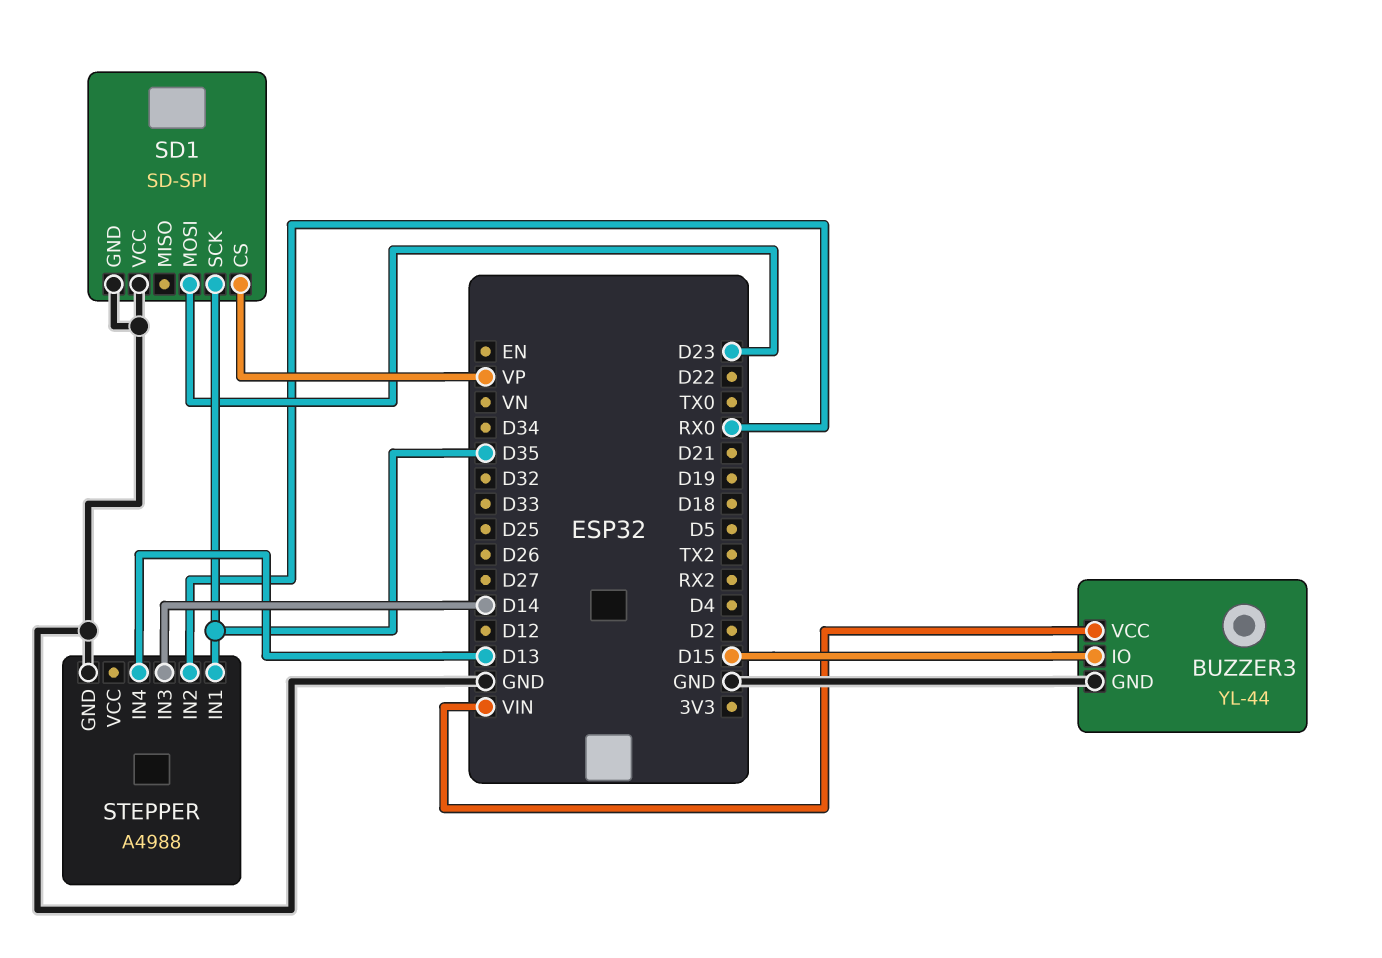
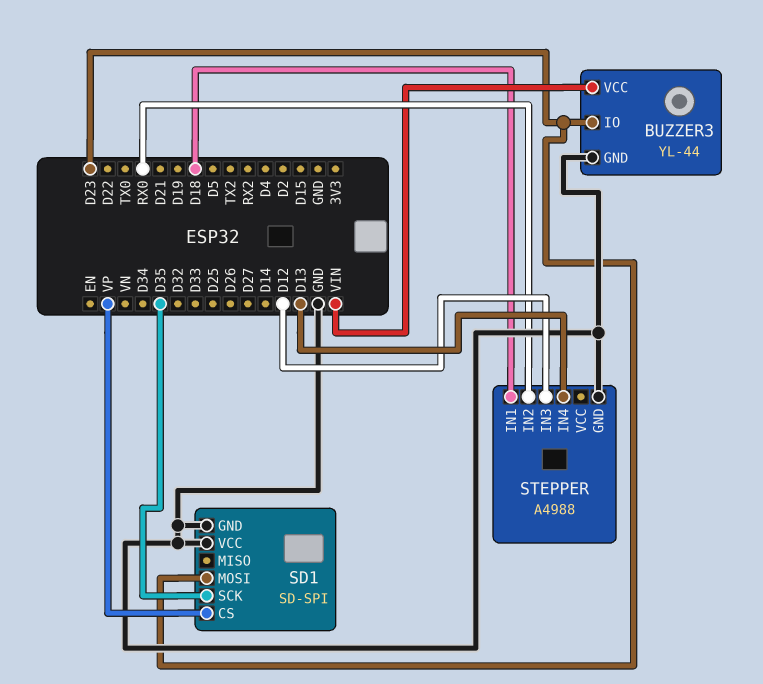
BUZZER3 pin IO: D15 -> D23
STEPPER pin IN1: D35 -> D18
STEPPER pin IN3: D14 -> D12

